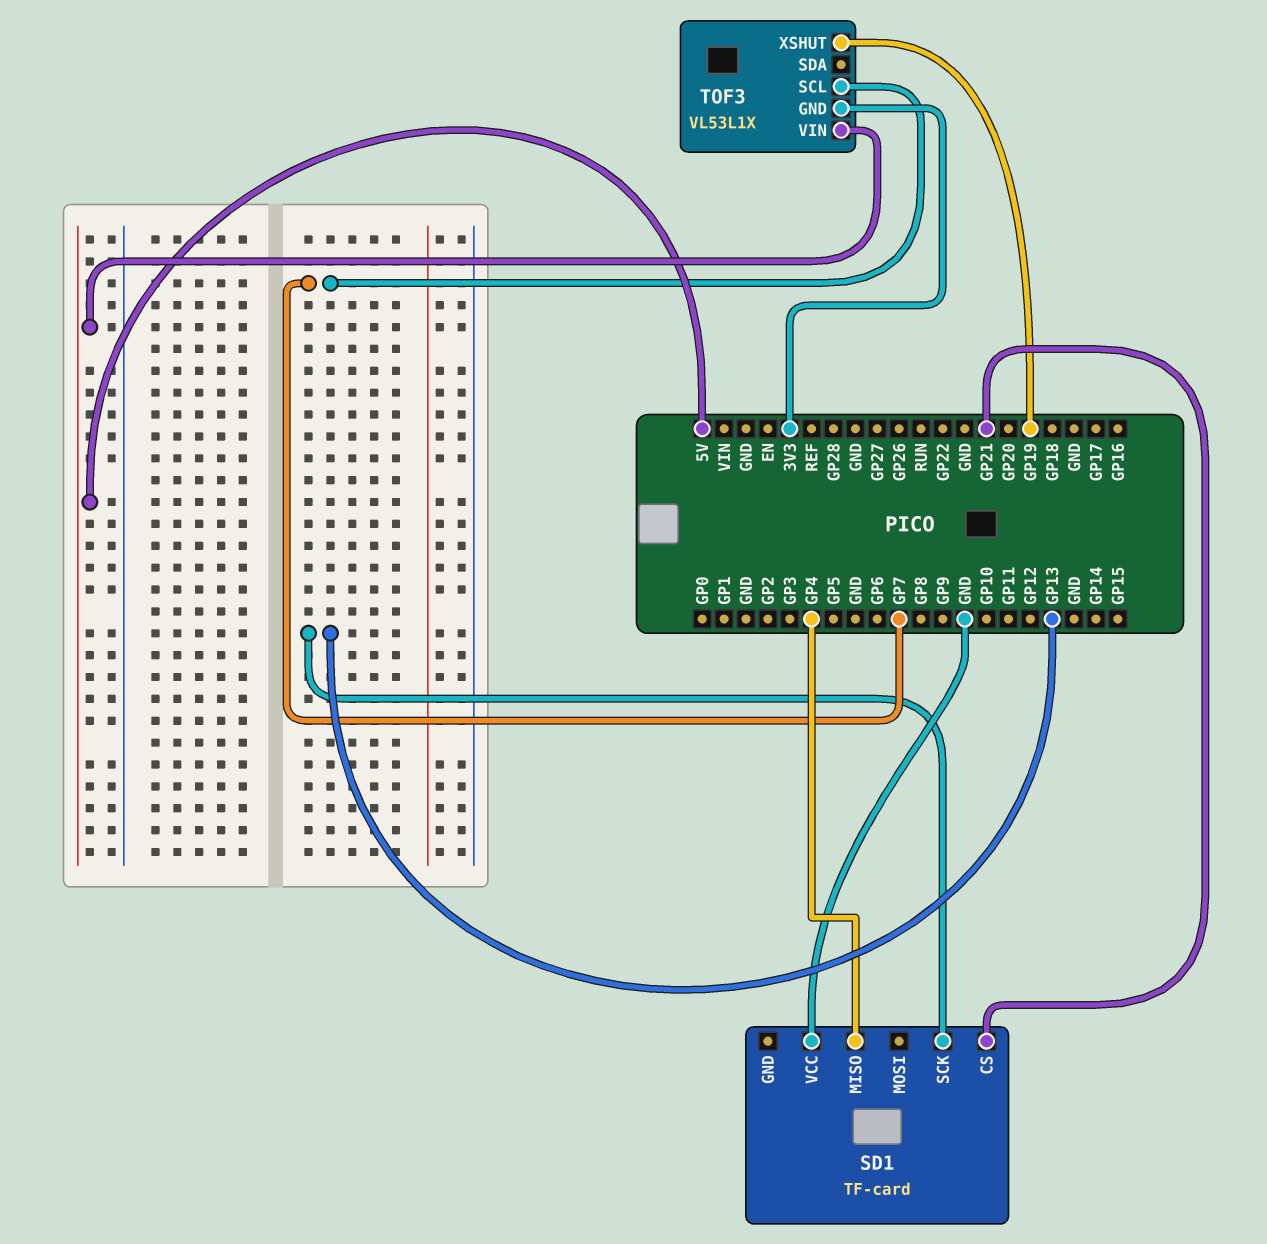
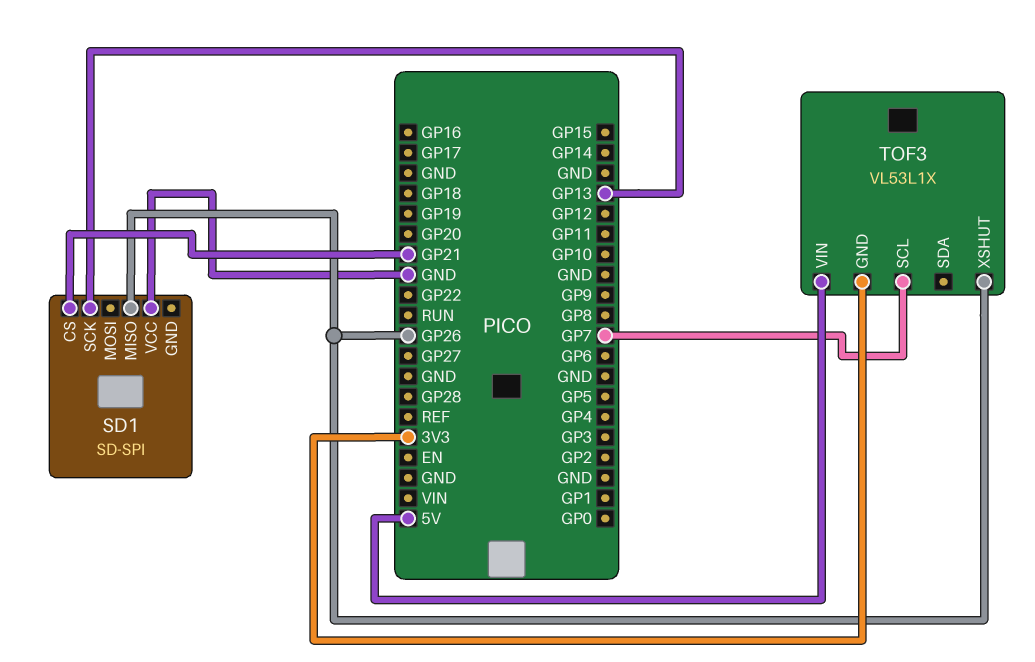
SD1: TF-card -> SD-SPI
SD1 pin MISO: GP4 -> GP26
TOF3 pin XSHUT: GP19 -> GP26

